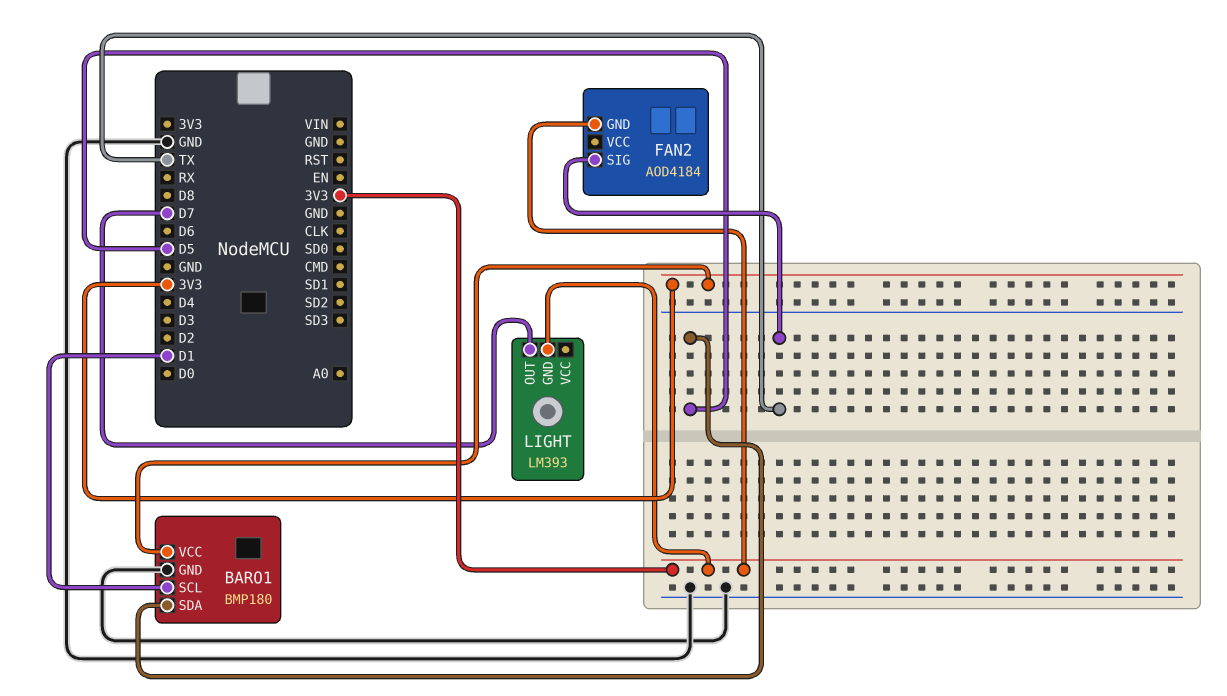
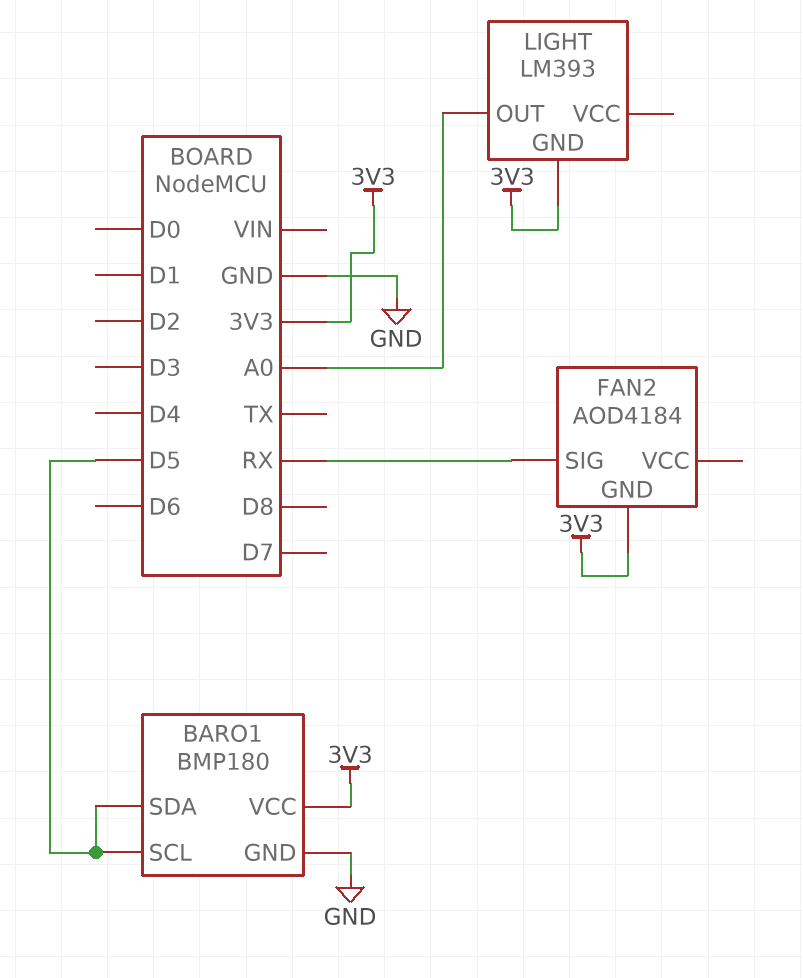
BARO1 pin SCL: D1 -> D5
FAN2 pin SIG: TX -> RX
LIGHT pin OUT: D7 -> A0

